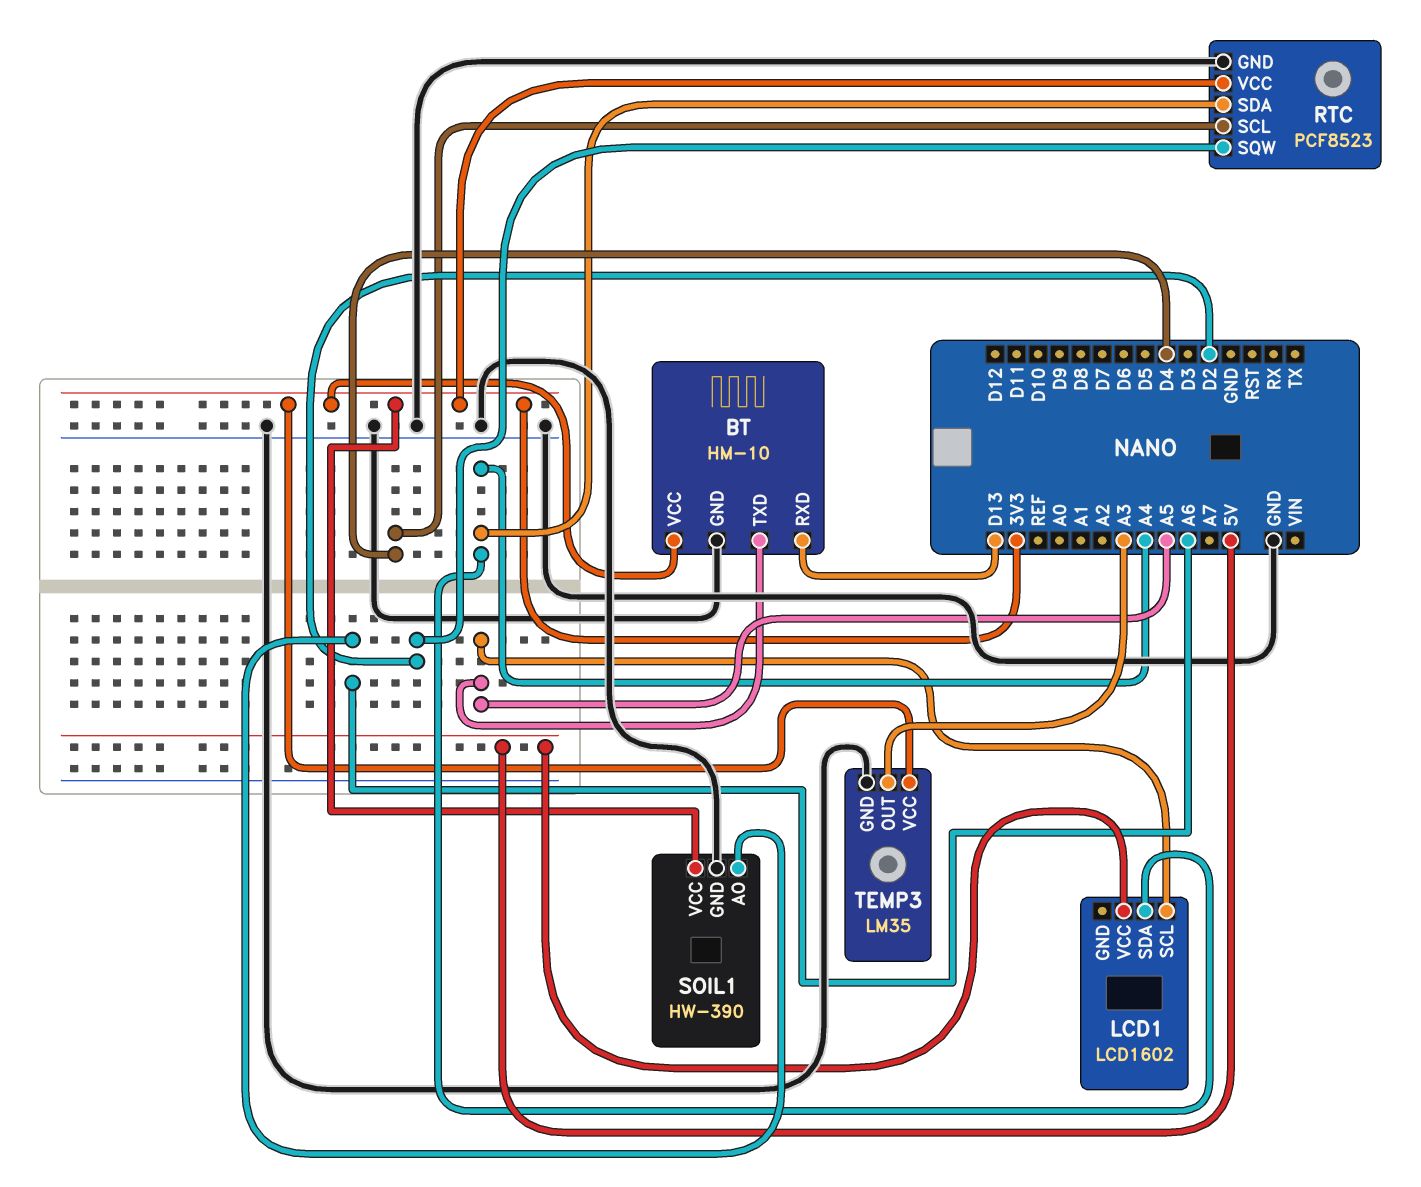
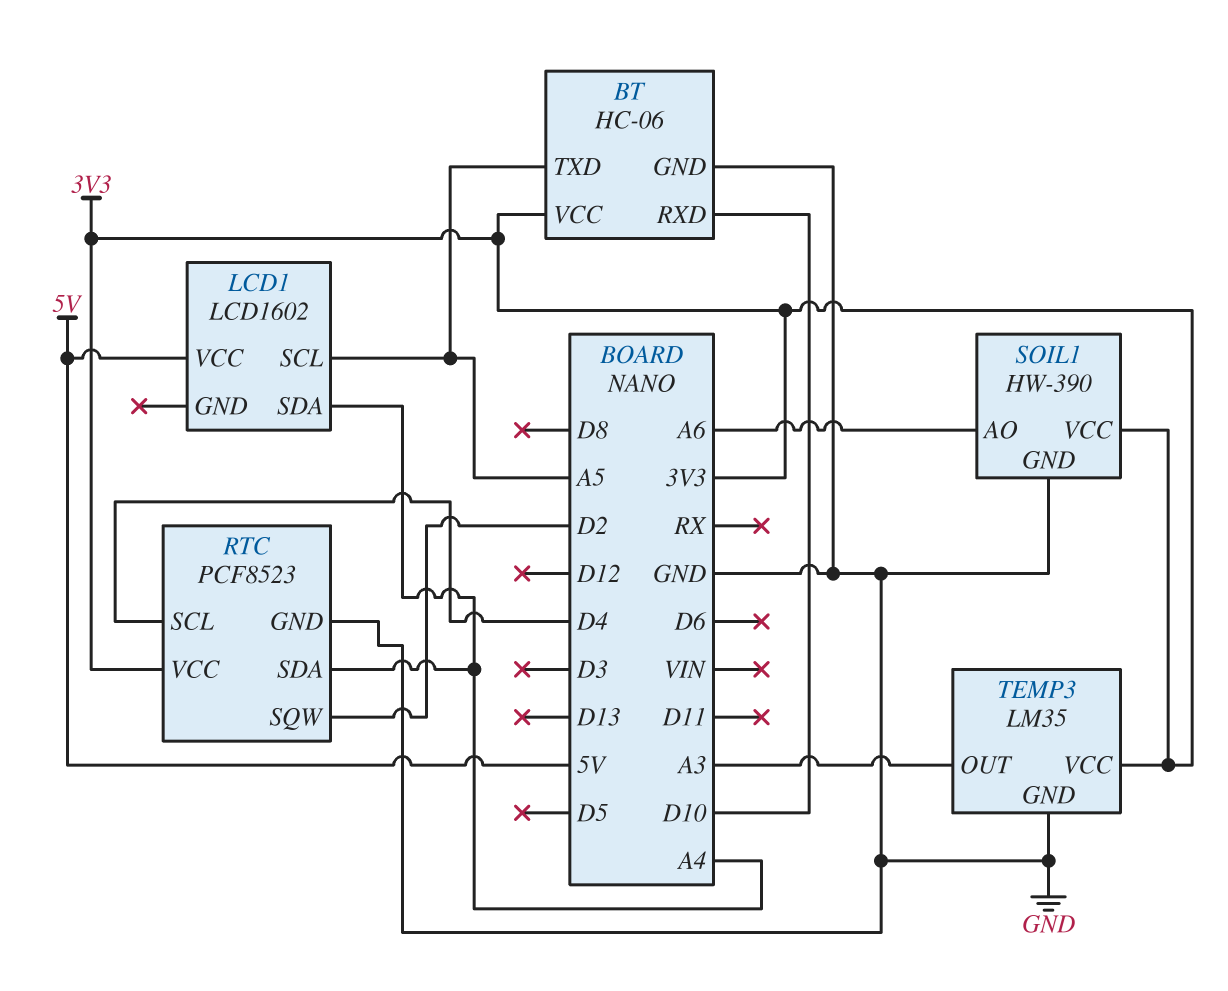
BT: HM-10 -> HC-06
BT pin RXD: D13 -> D10

